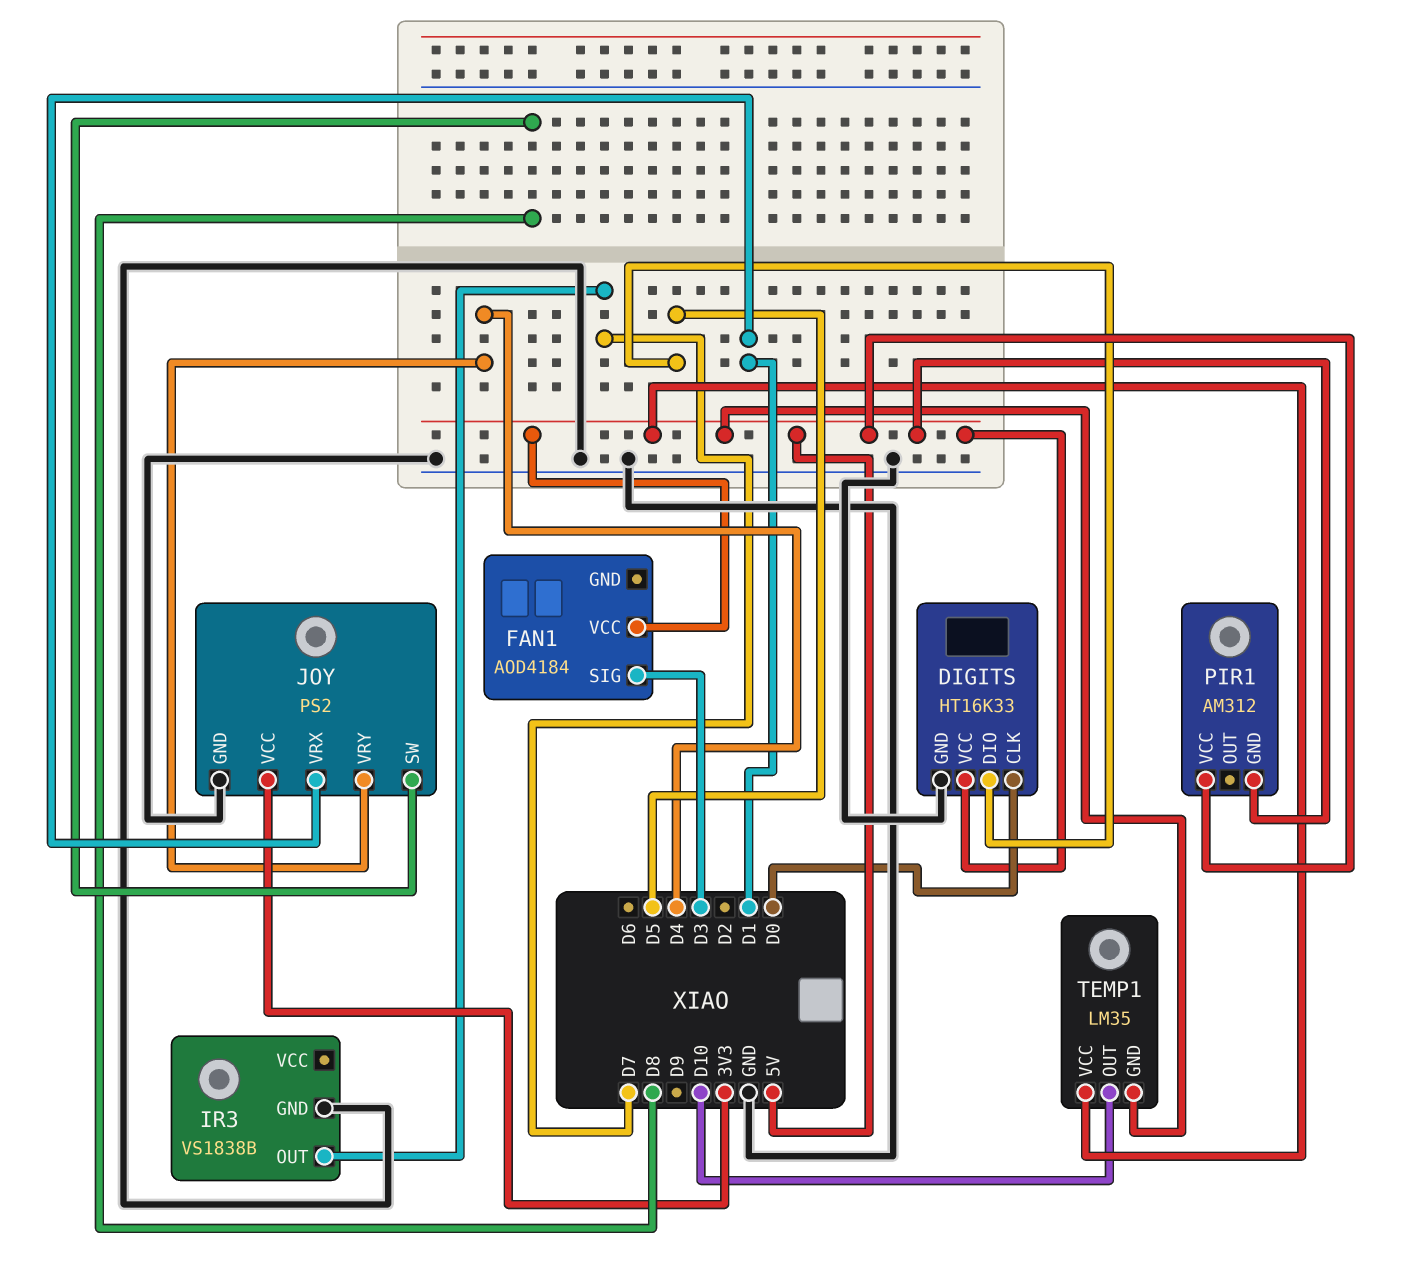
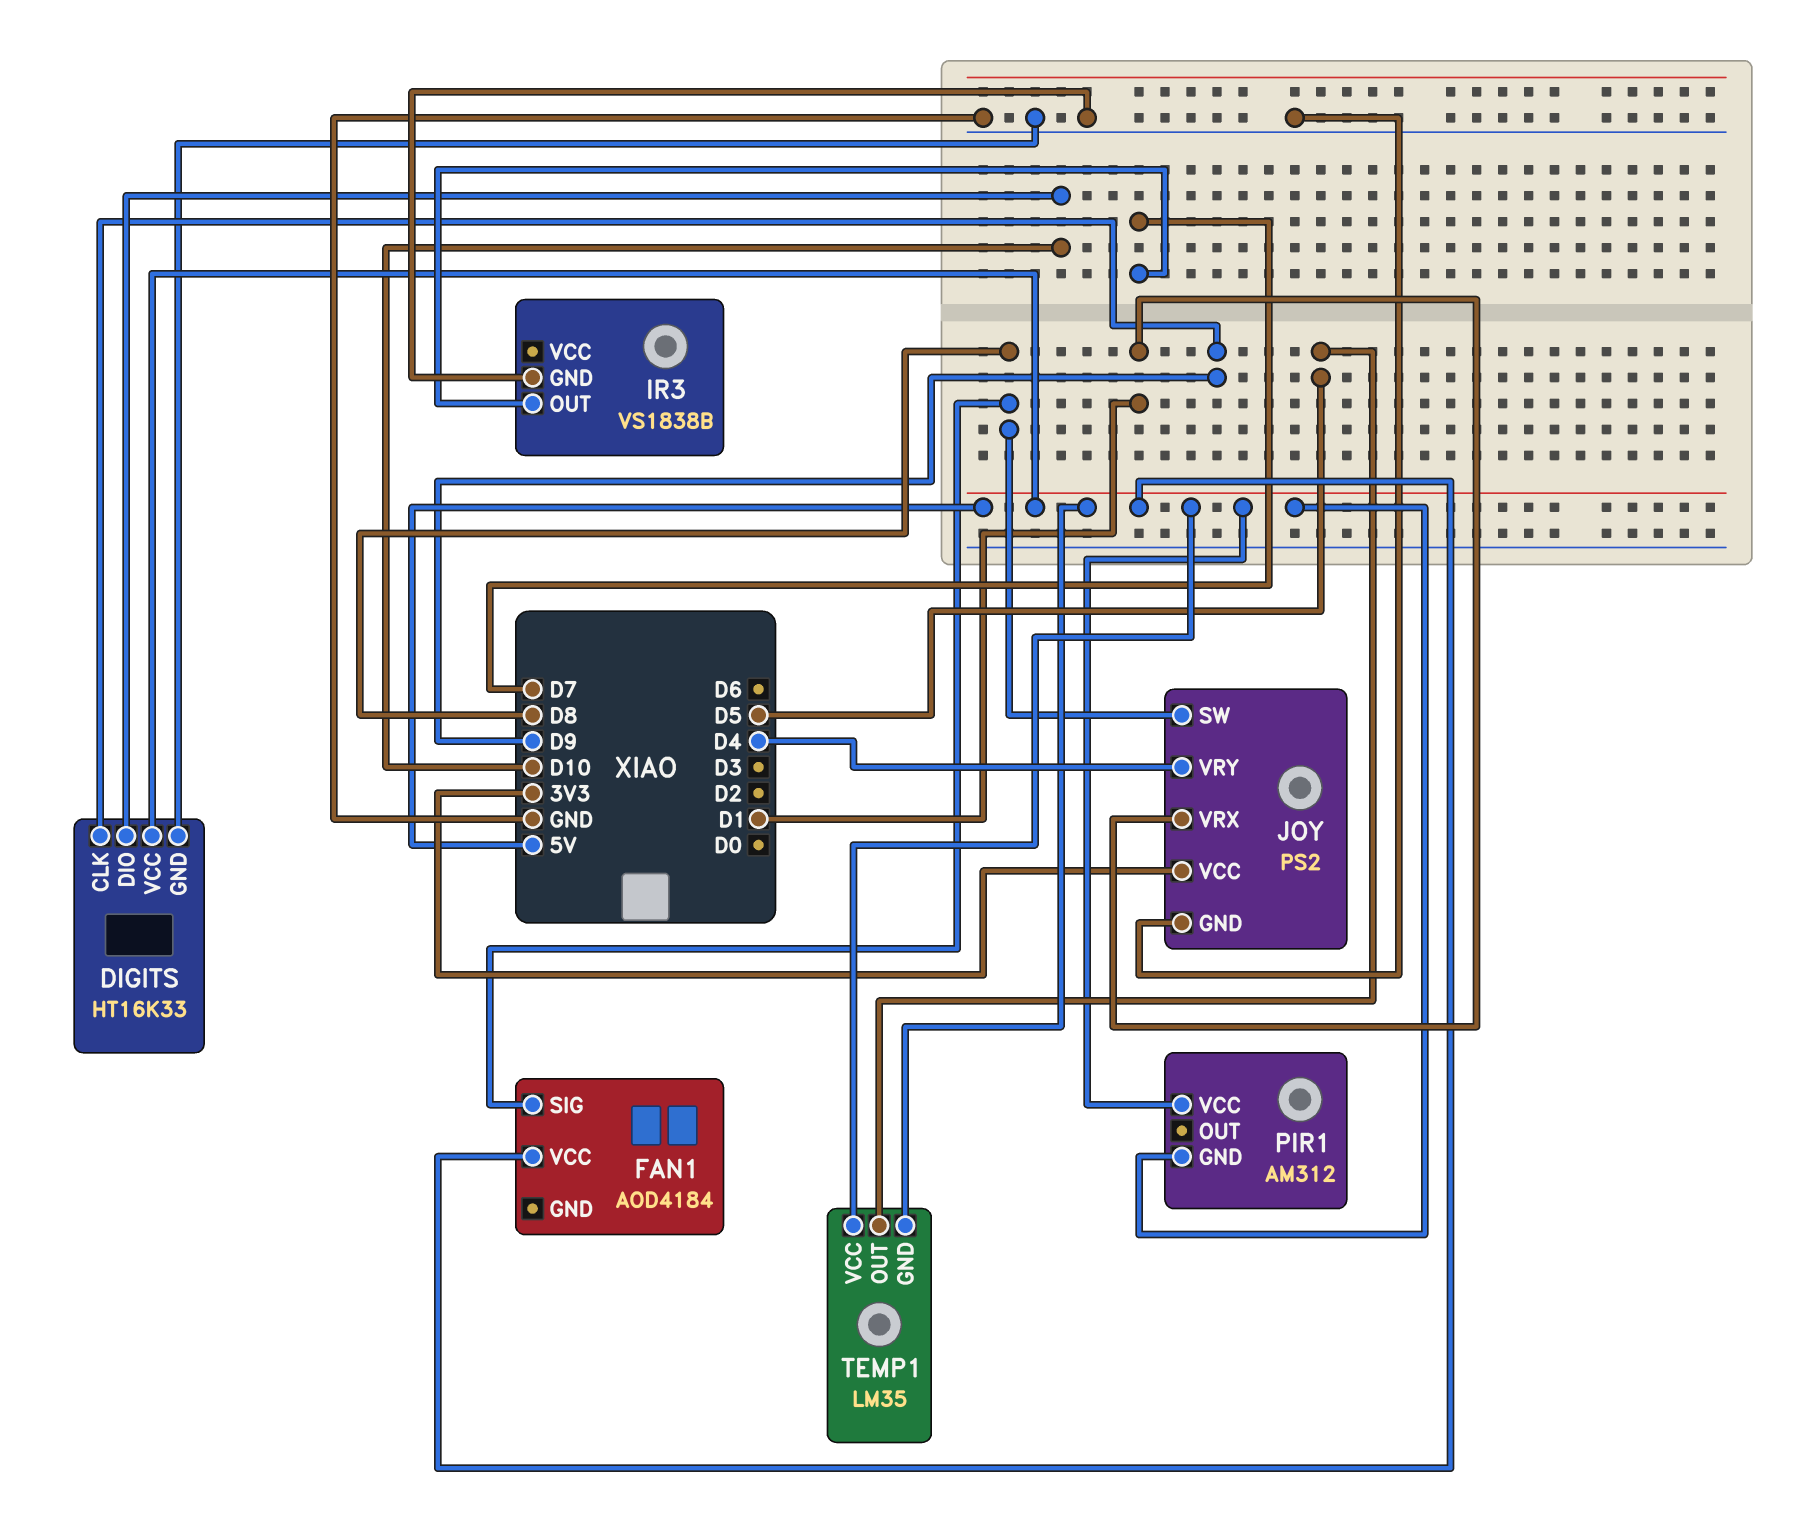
DIGITS pin CLK: D0 -> D9
DIGITS pin DIO: D5 -> D10
FAN1 pin SIG: D3 -> D8
TEMP1 pin OUT: D10 -> D5

